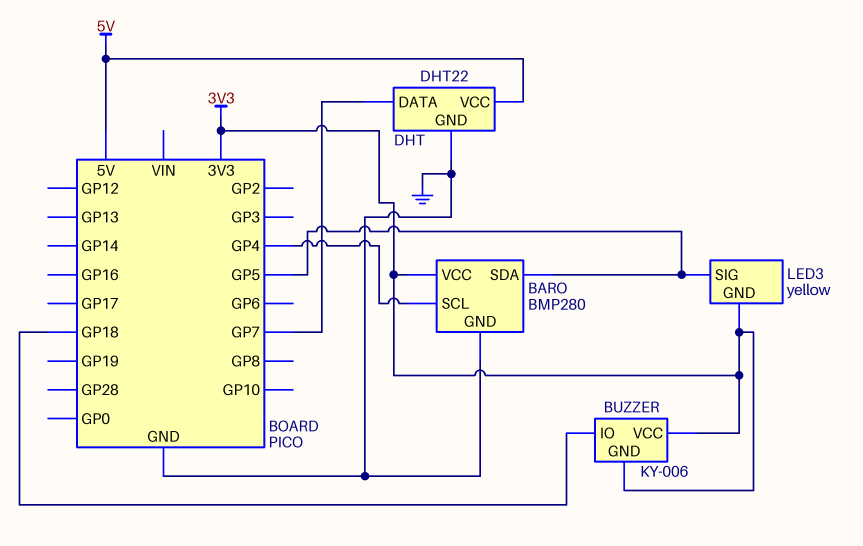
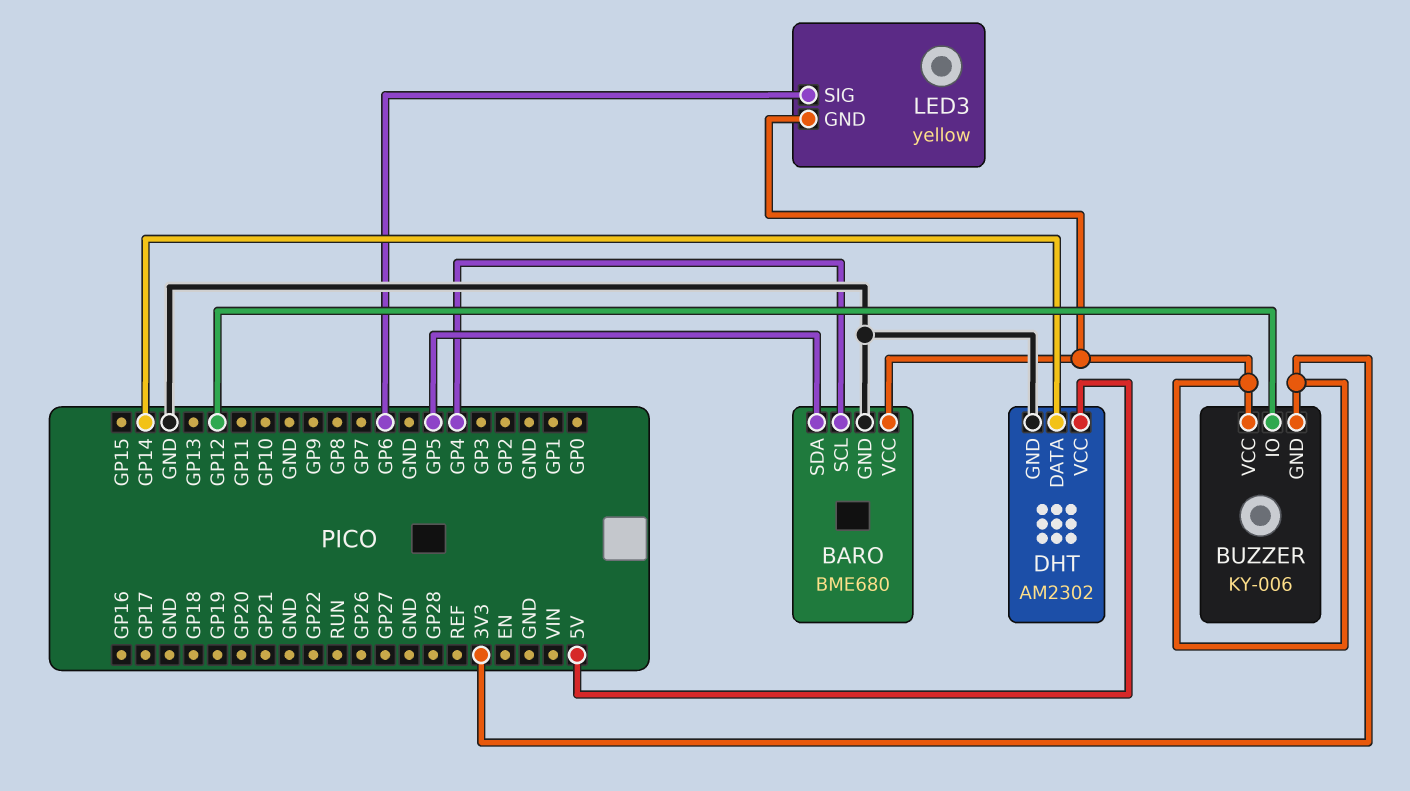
BARO: BMP280 -> BME680
BUZZER pin IO: GP18 -> GP12
DHT: DHT22 -> AM2302
DHT pin DATA: GP7 -> GP14
LED3 pin SIG: GP5 -> GP6

